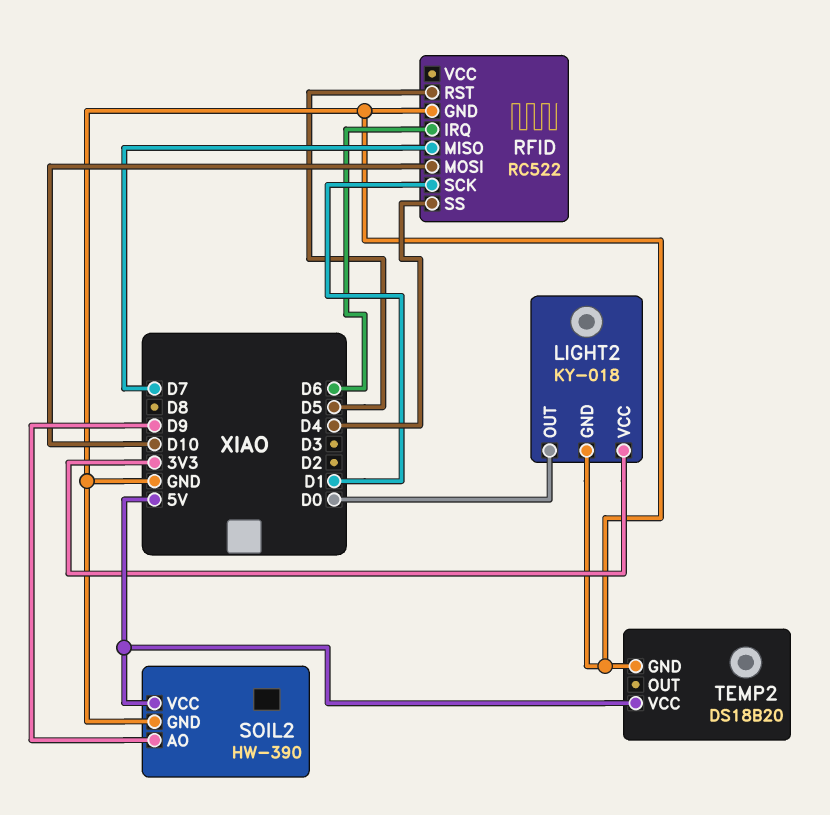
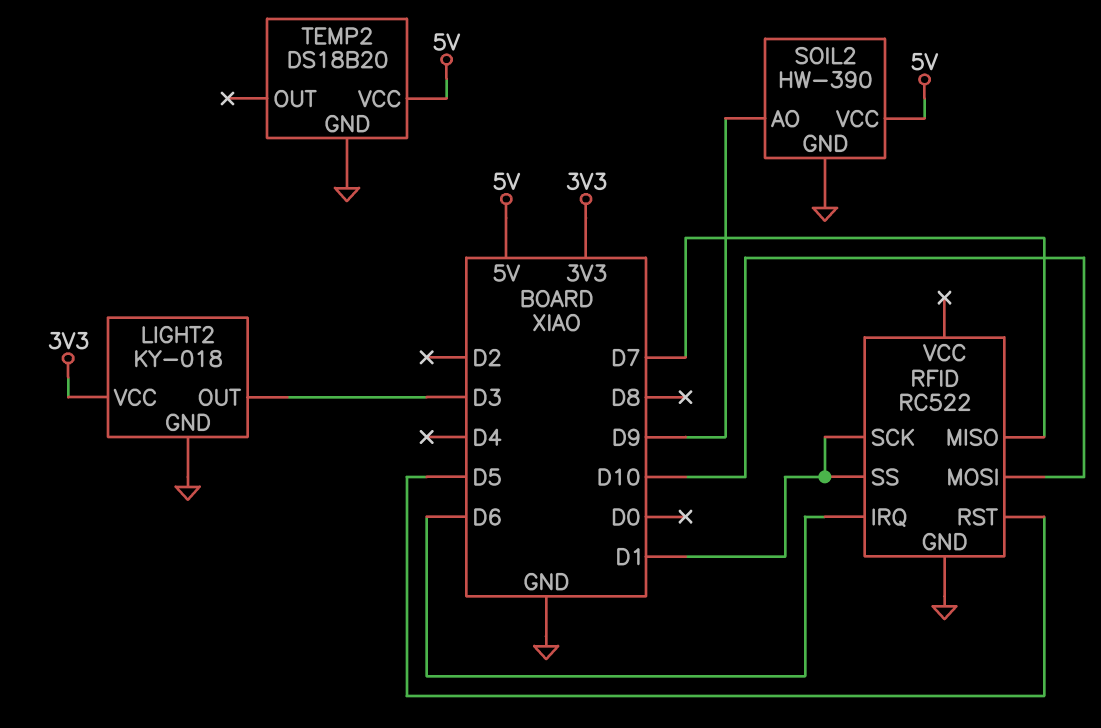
LIGHT2 pin OUT: D0 -> D3
RFID pin SS: D4 -> D1

